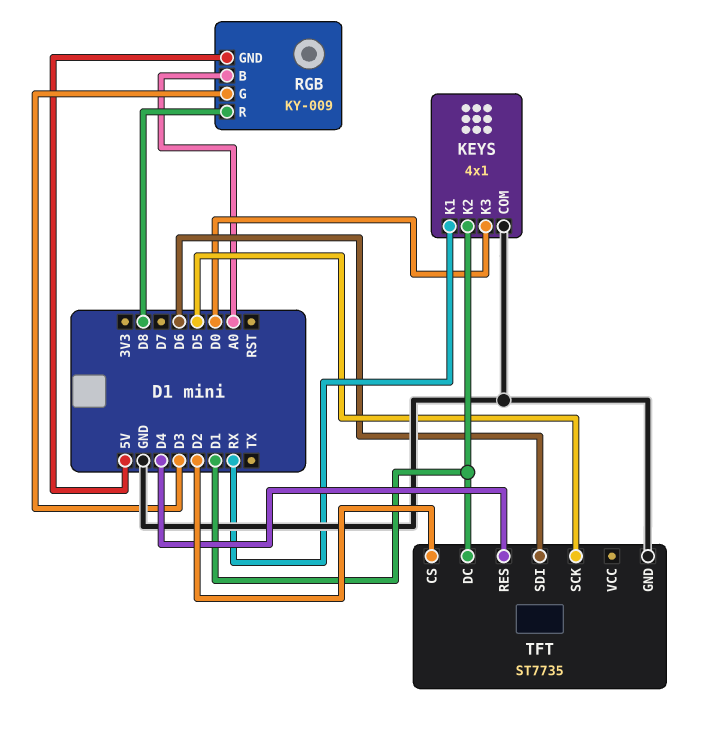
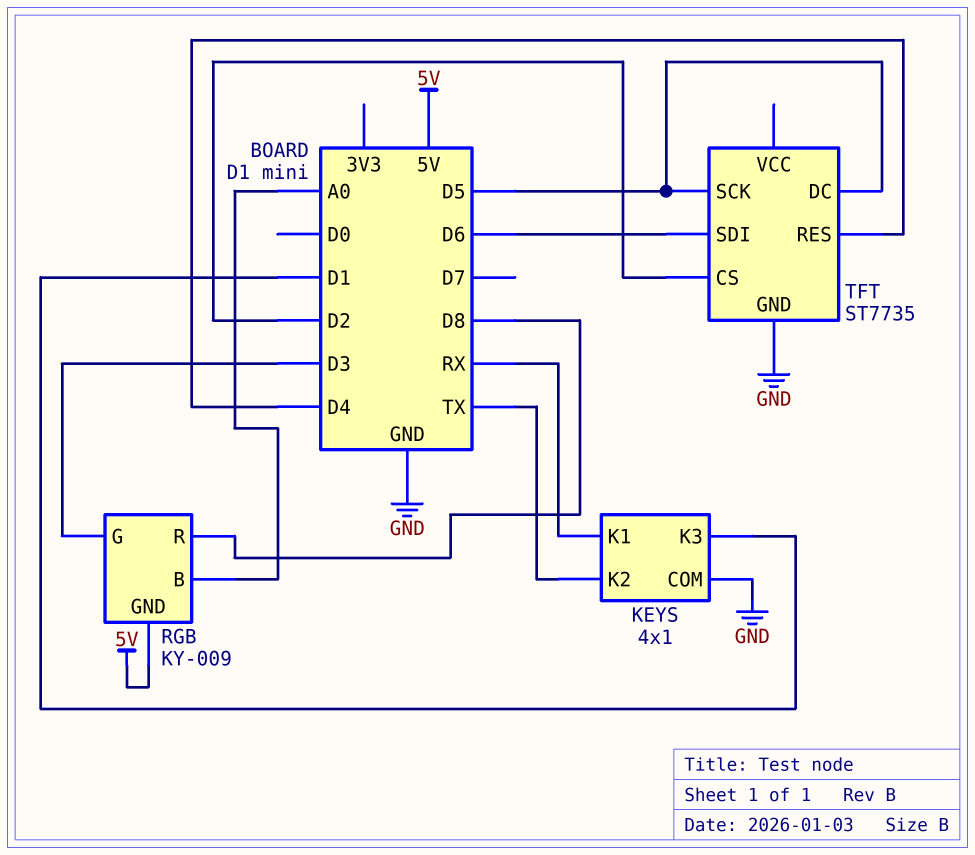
KEYS pin K2: D1 -> TX
KEYS pin K3: D0 -> D1
TFT pin DC: D1 -> D5

